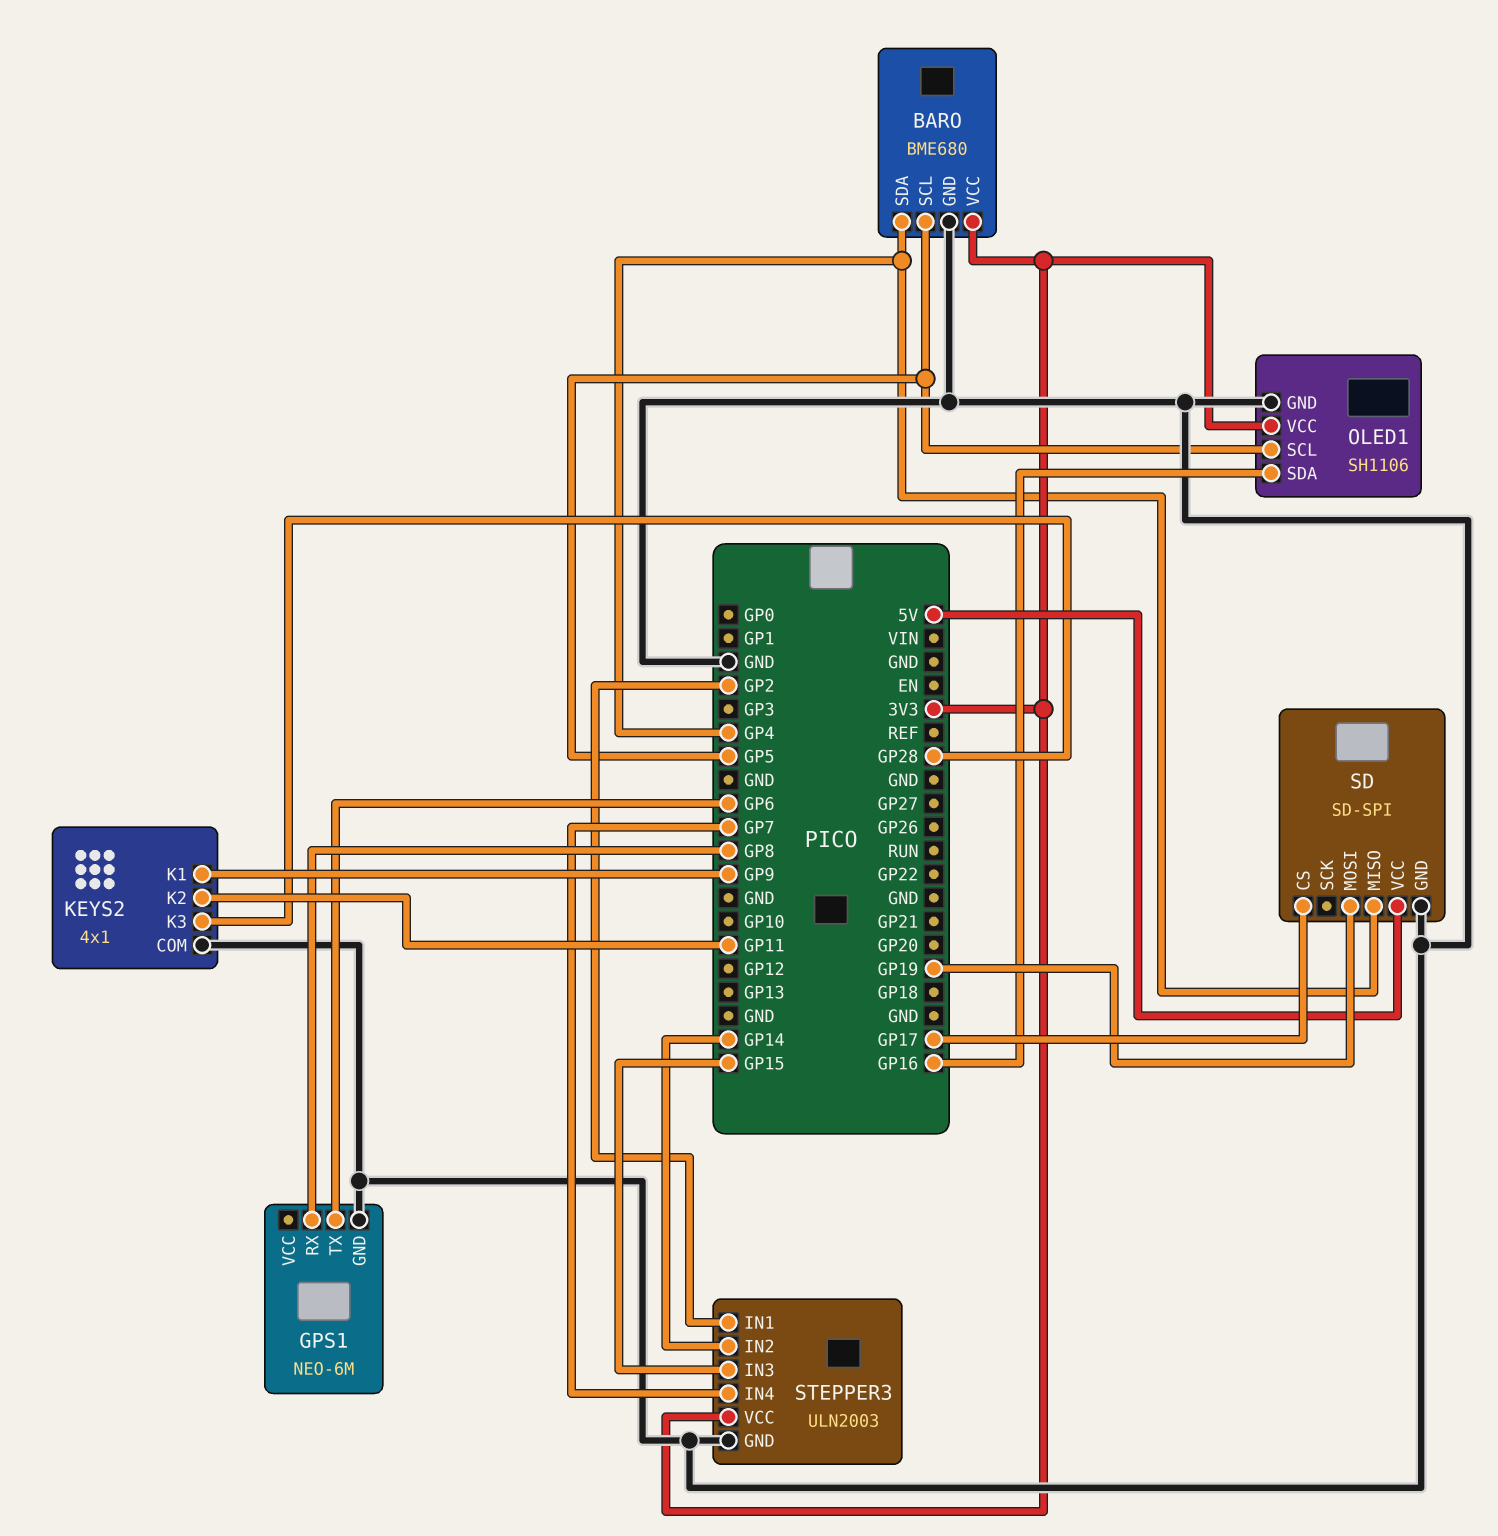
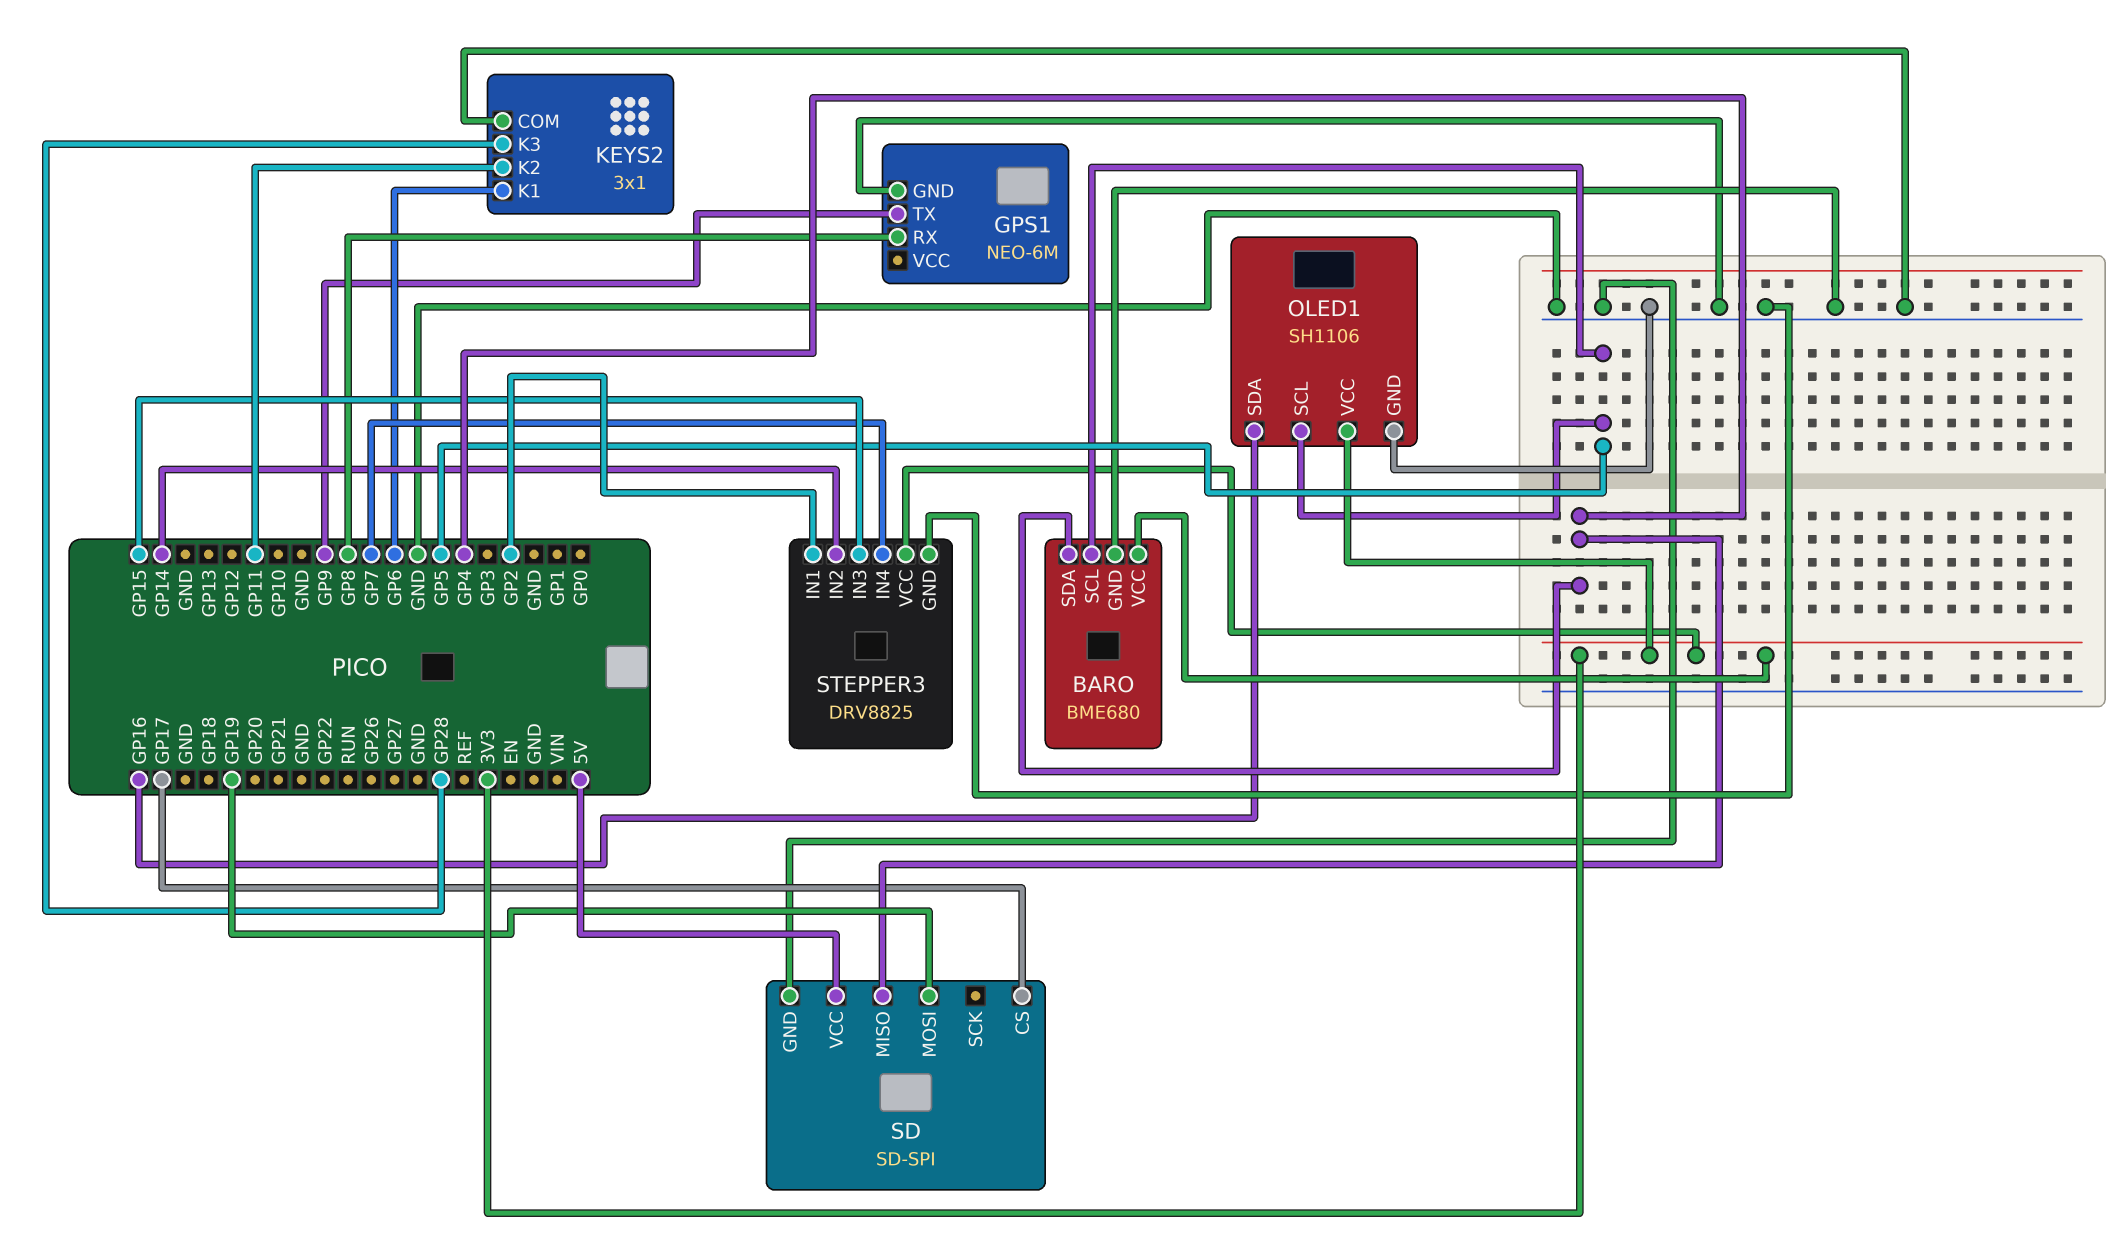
GPS1 pin TX: GP6 -> GP9
KEYS2: 4x1 -> 3x1
KEYS2 pin K1: GP9 -> GP6
STEPPER3: ULN2003 -> DRV8825

